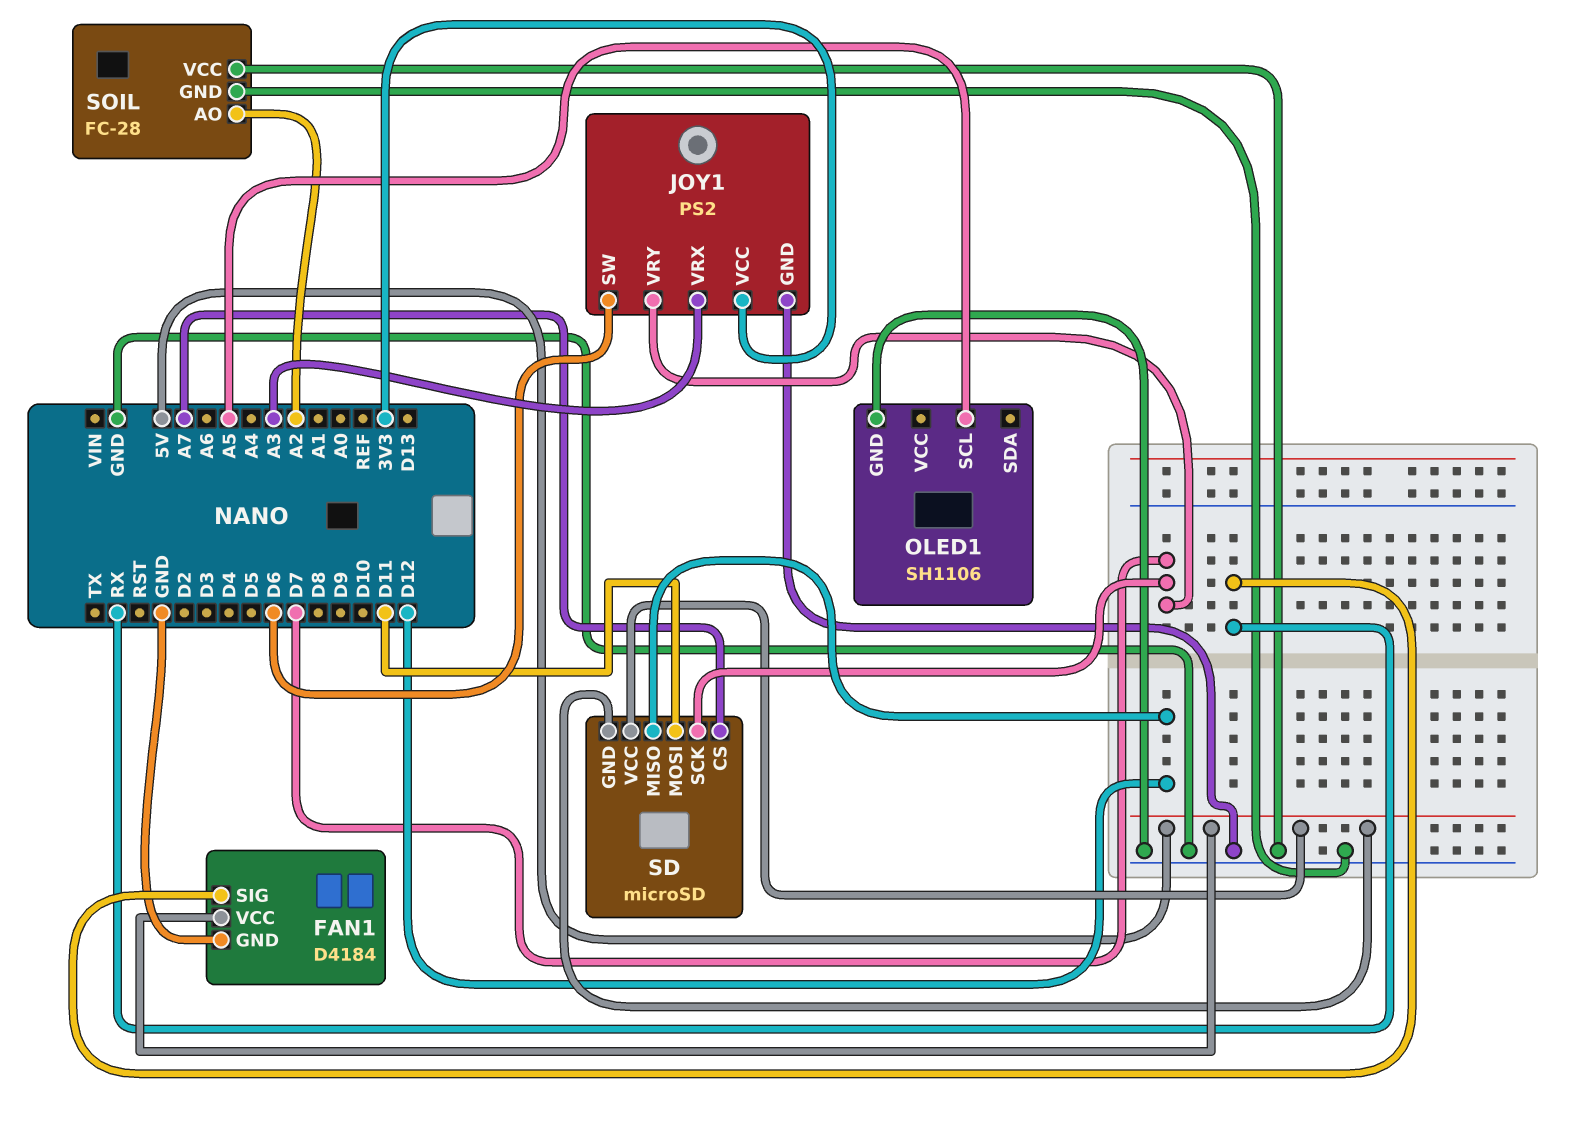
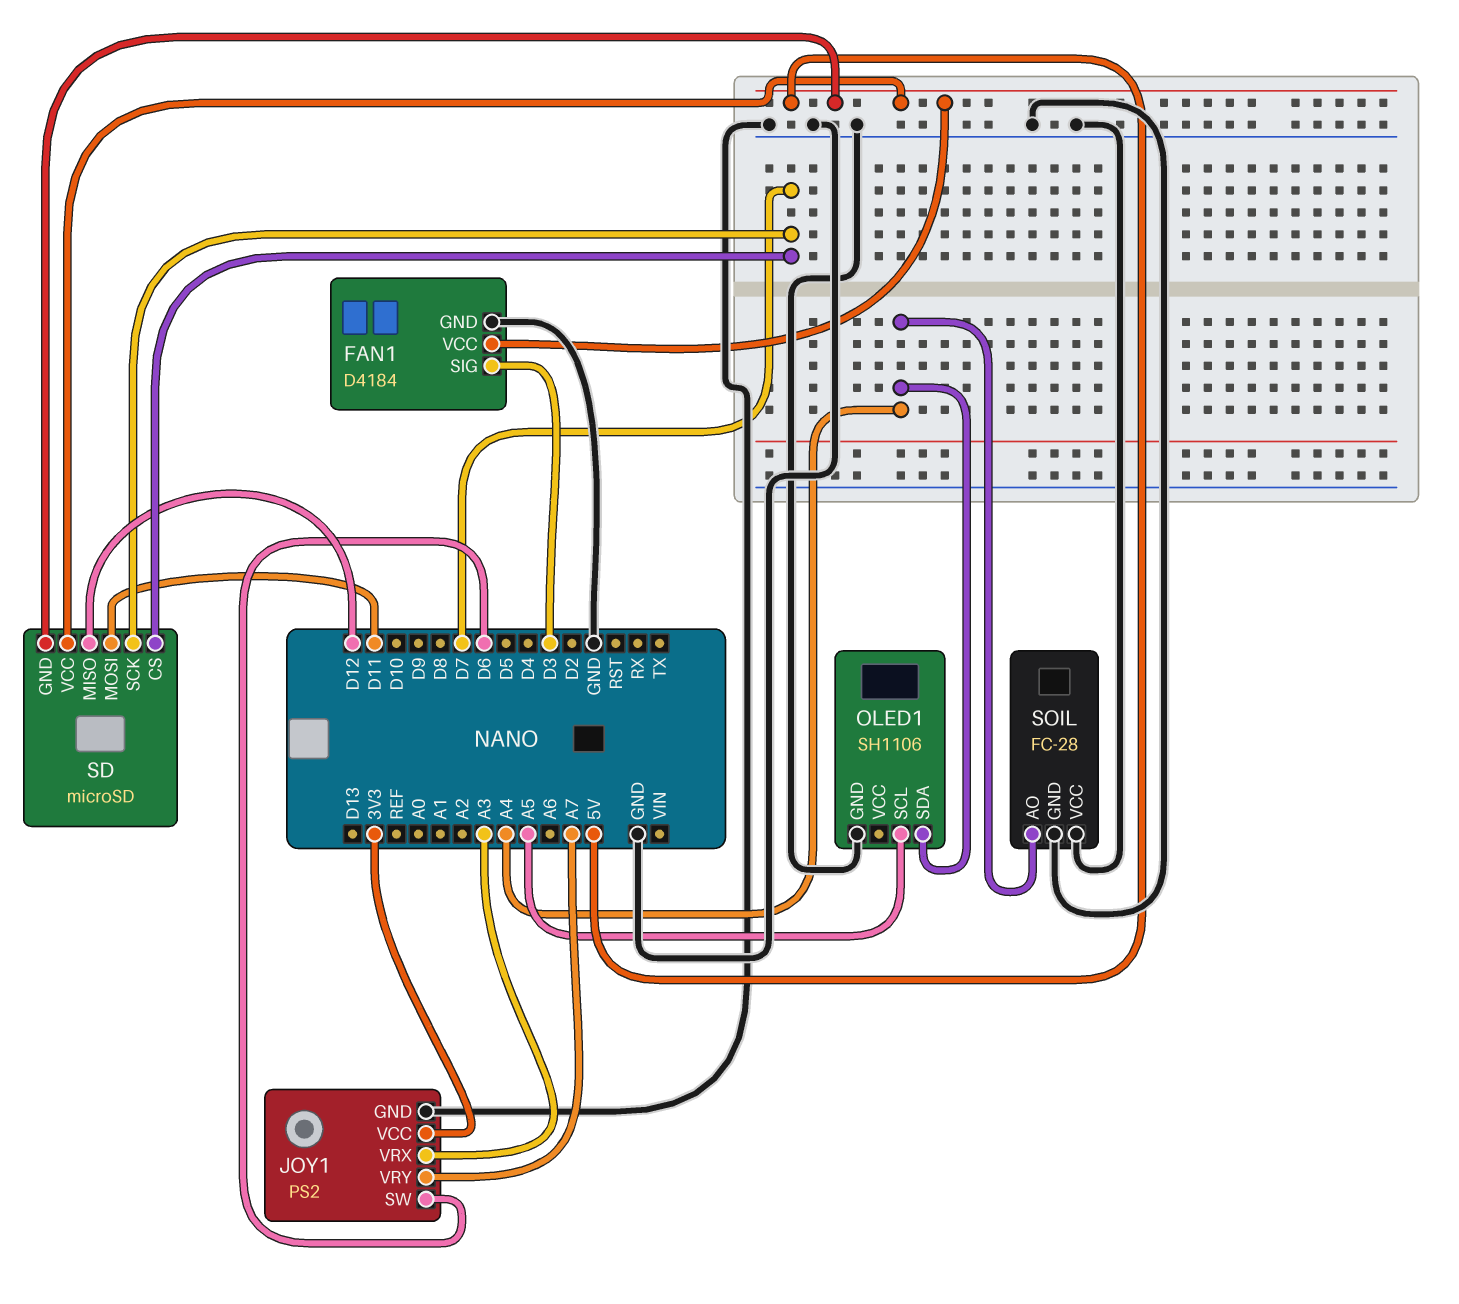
FAN1 pin SIG: RX -> D3
JOY1 pin VRY: D7 -> A7
OLED1 pin SDA: none -> A4
SD pin CS: A7 -> D7
SOIL pin AO: A2 -> A4

